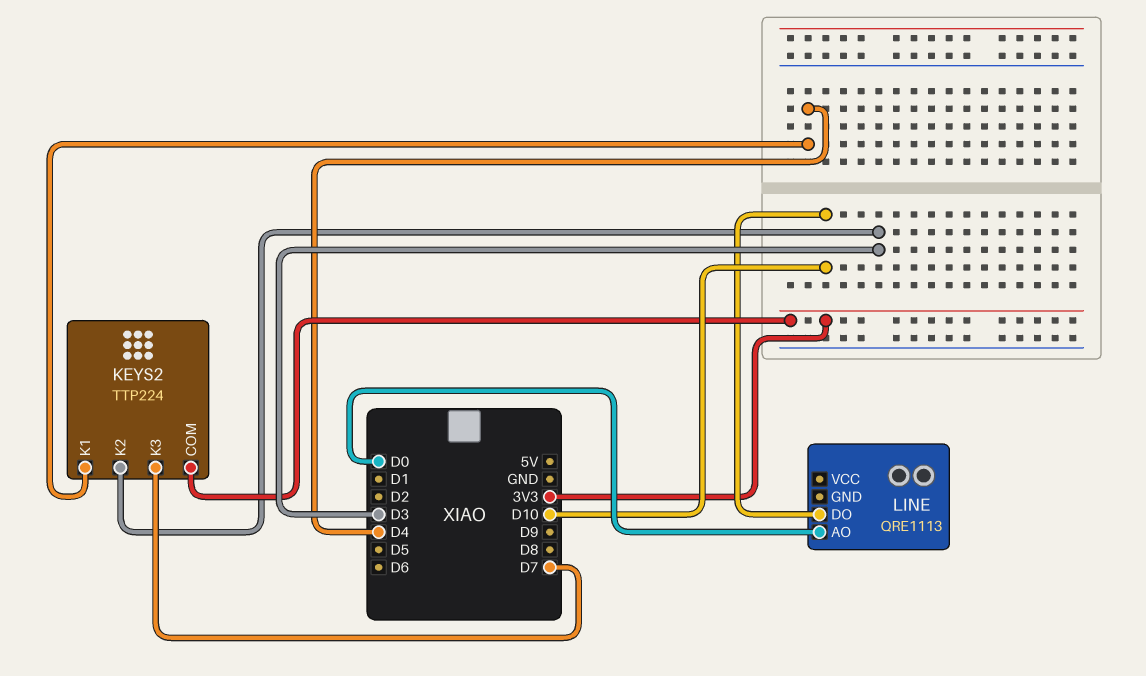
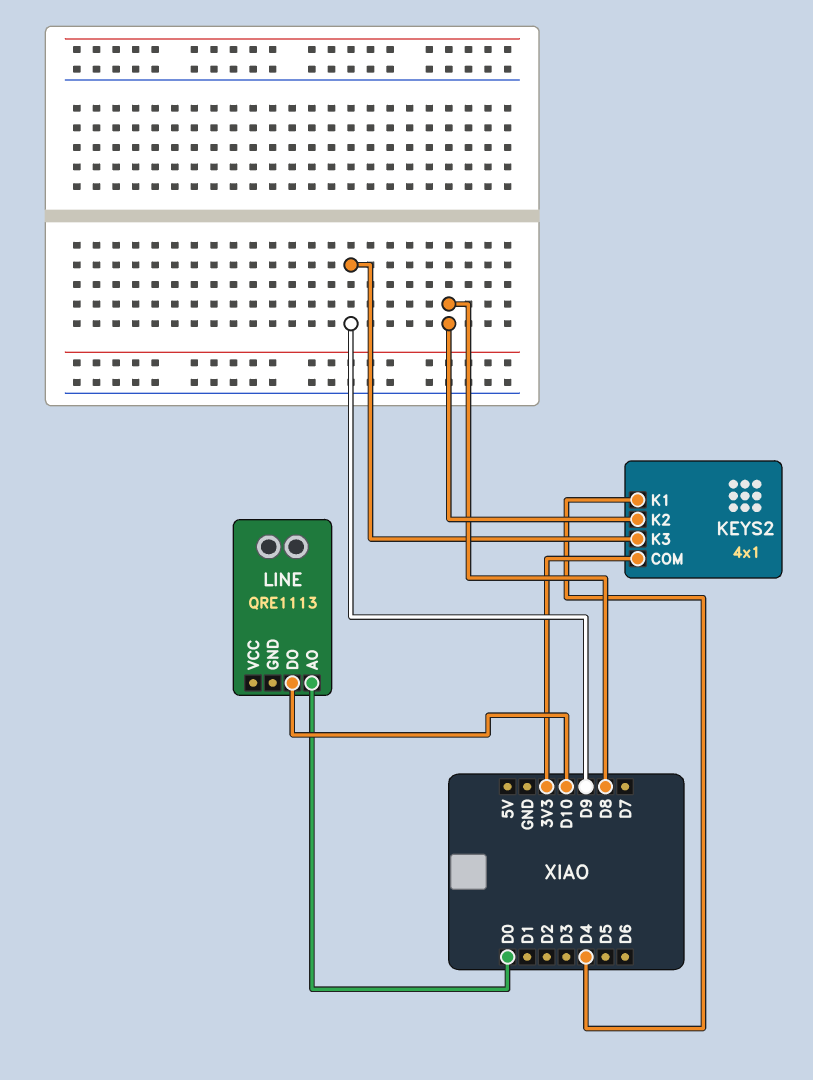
KEYS2: TTP224 -> 4x1
KEYS2 pin K2: D3 -> D8
KEYS2 pin K3: D7 -> D9

